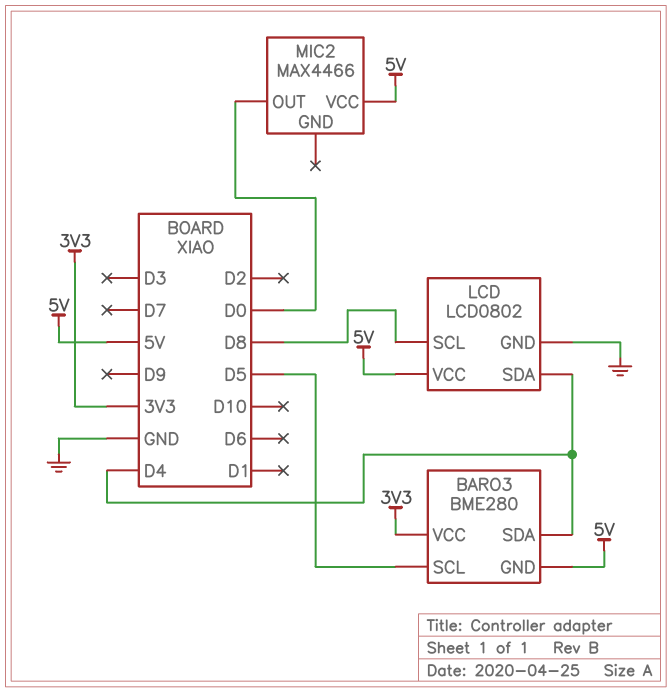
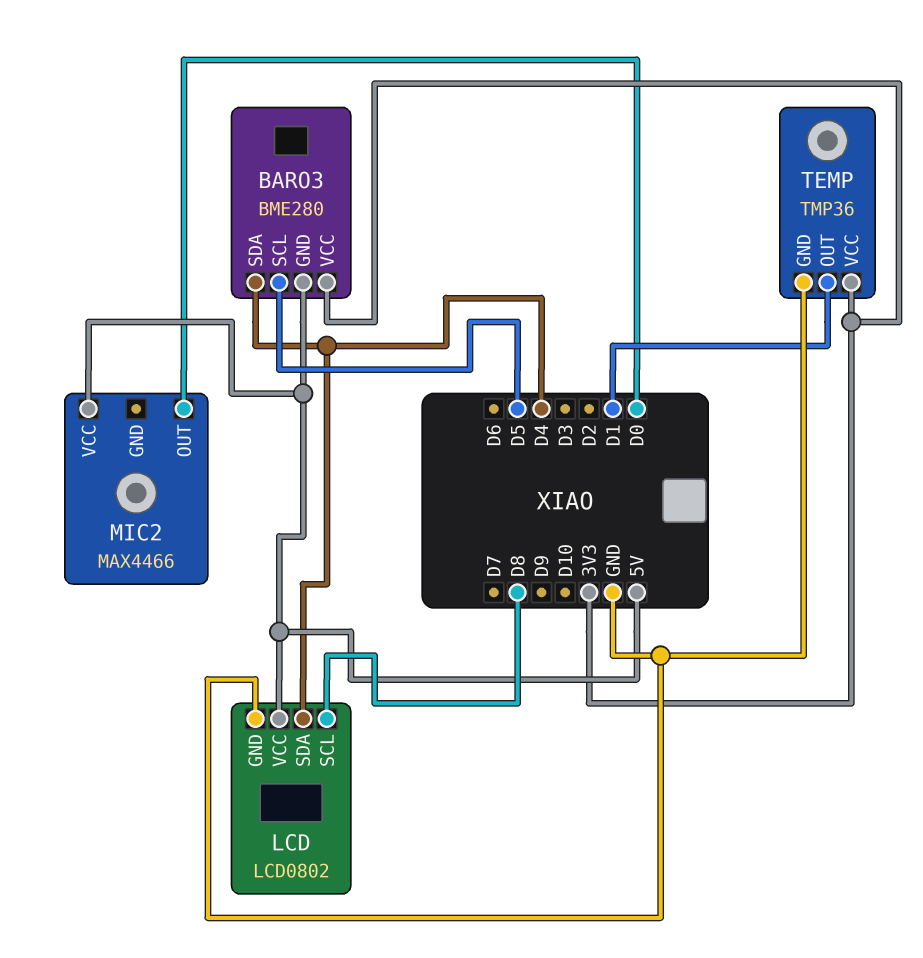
TEMP: none -> TMP36
TEMP pin GND: none -> GND
TEMP pin OUT: none -> D1
TEMP pin VCC: none -> 3V3

